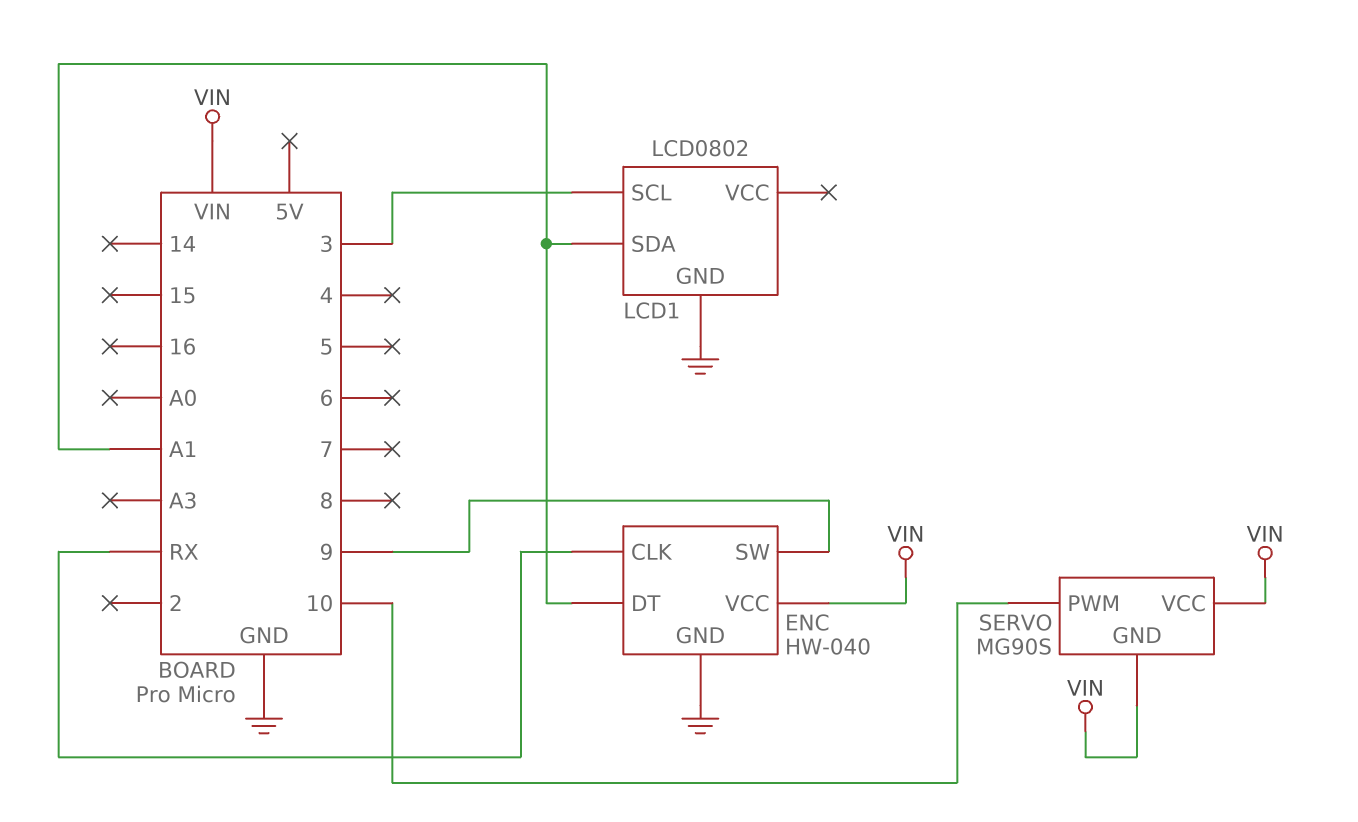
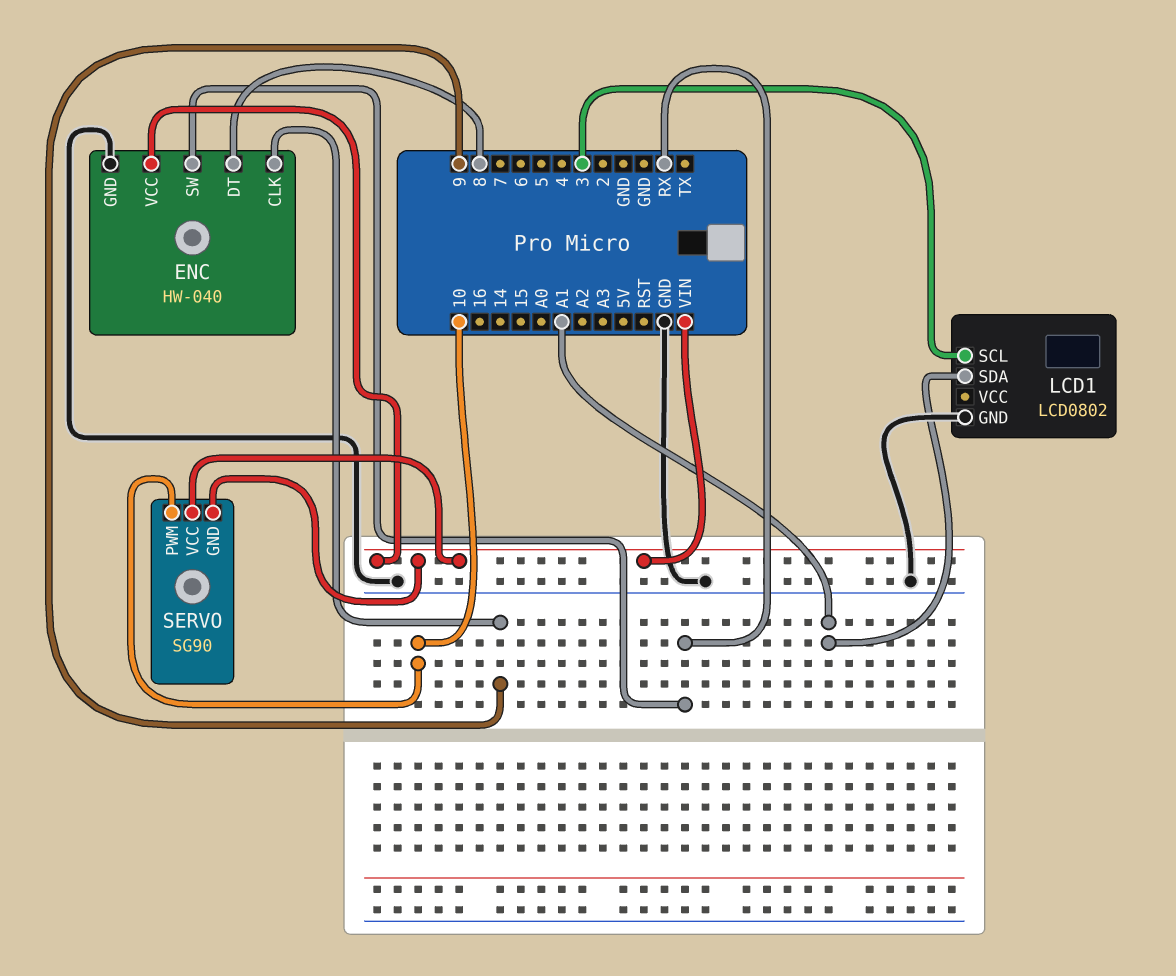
ENC pin CLK: RX -> 9
ENC pin DT: A1 -> 8
ENC pin SW: 9 -> RX
SERVO: MG90S -> SG90

